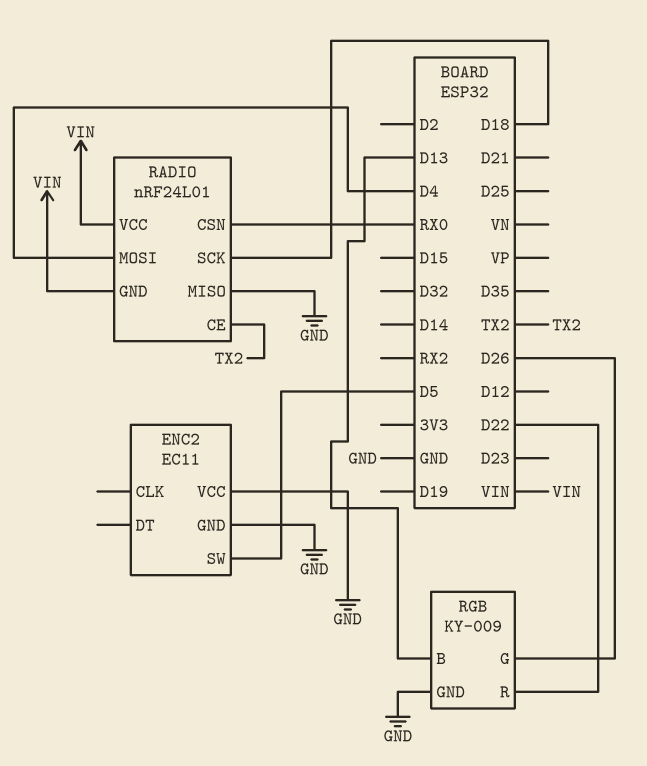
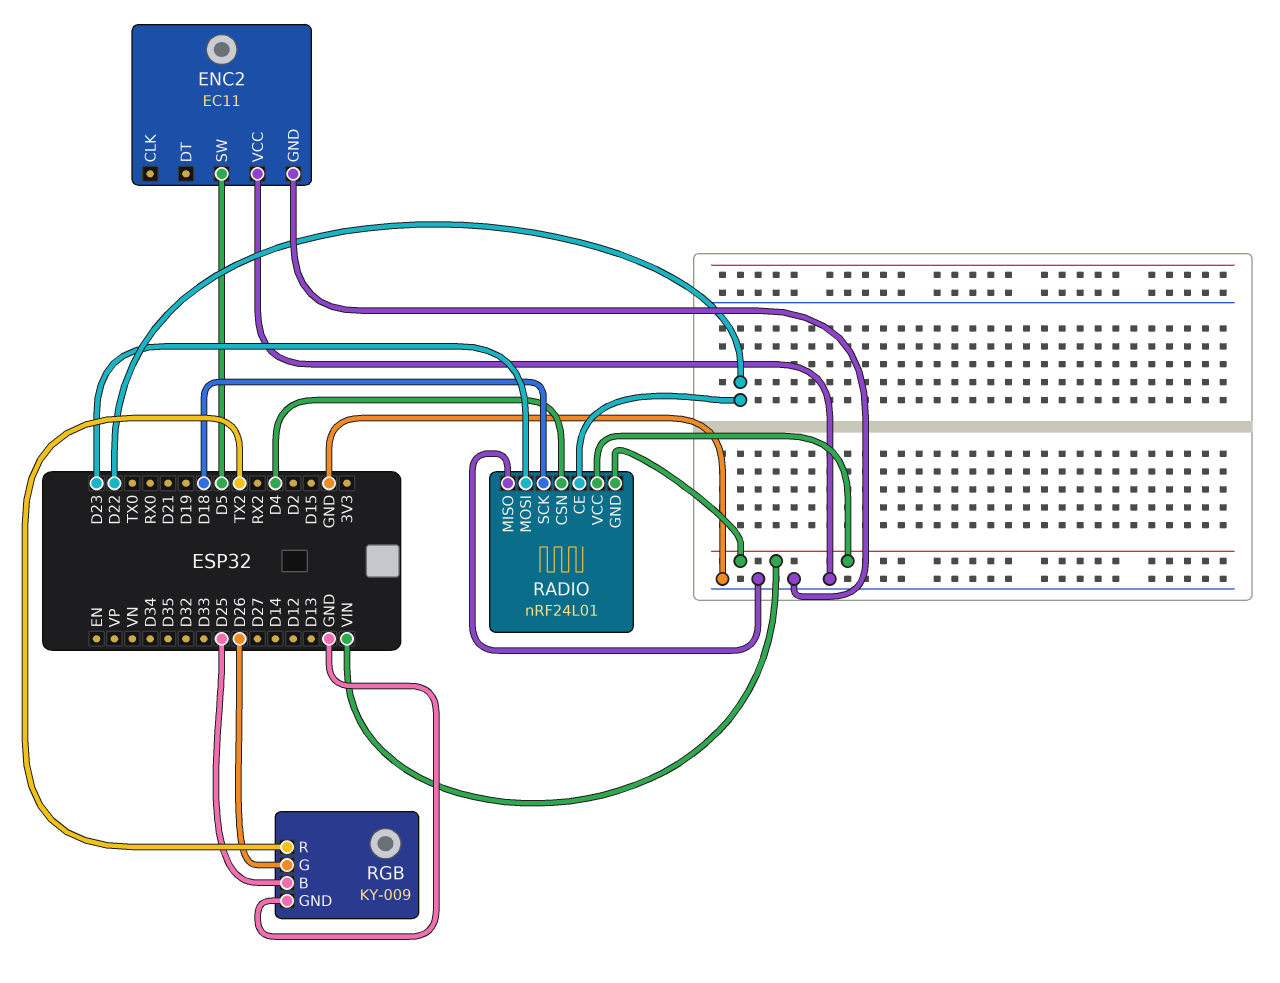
RADIO pin CE: TX2 -> D22
RADIO pin CSN: RX0 -> D4
RADIO pin MOSI: D4 -> D23
RGB pin B: D13 -> D25
RGB pin R: D22 -> TX2

